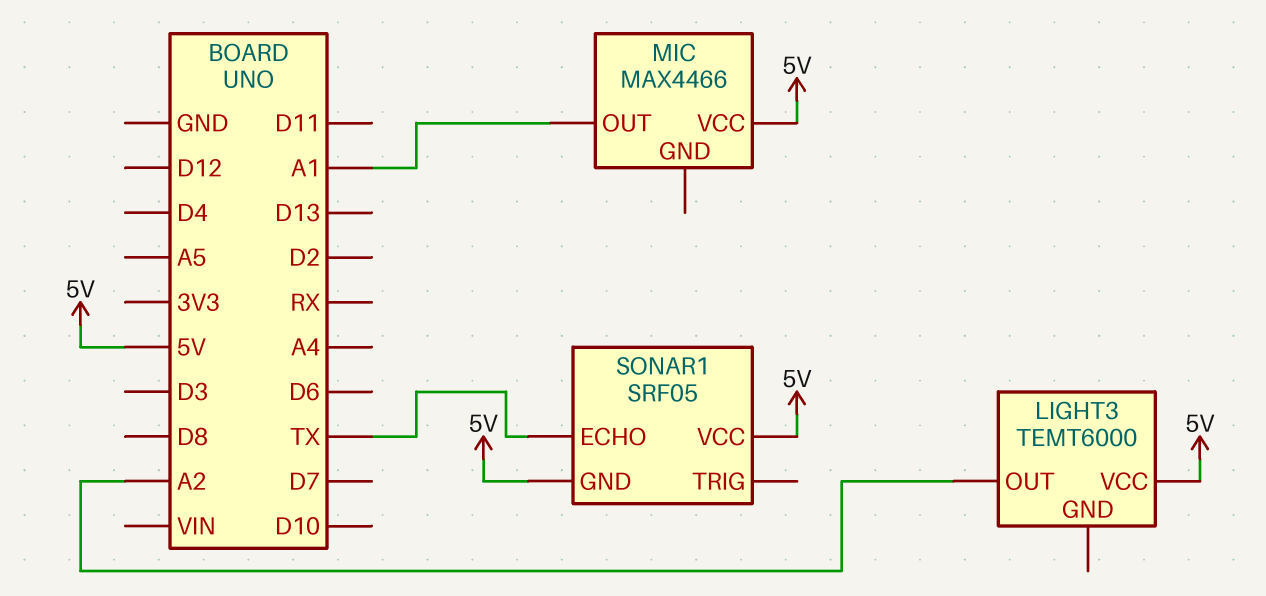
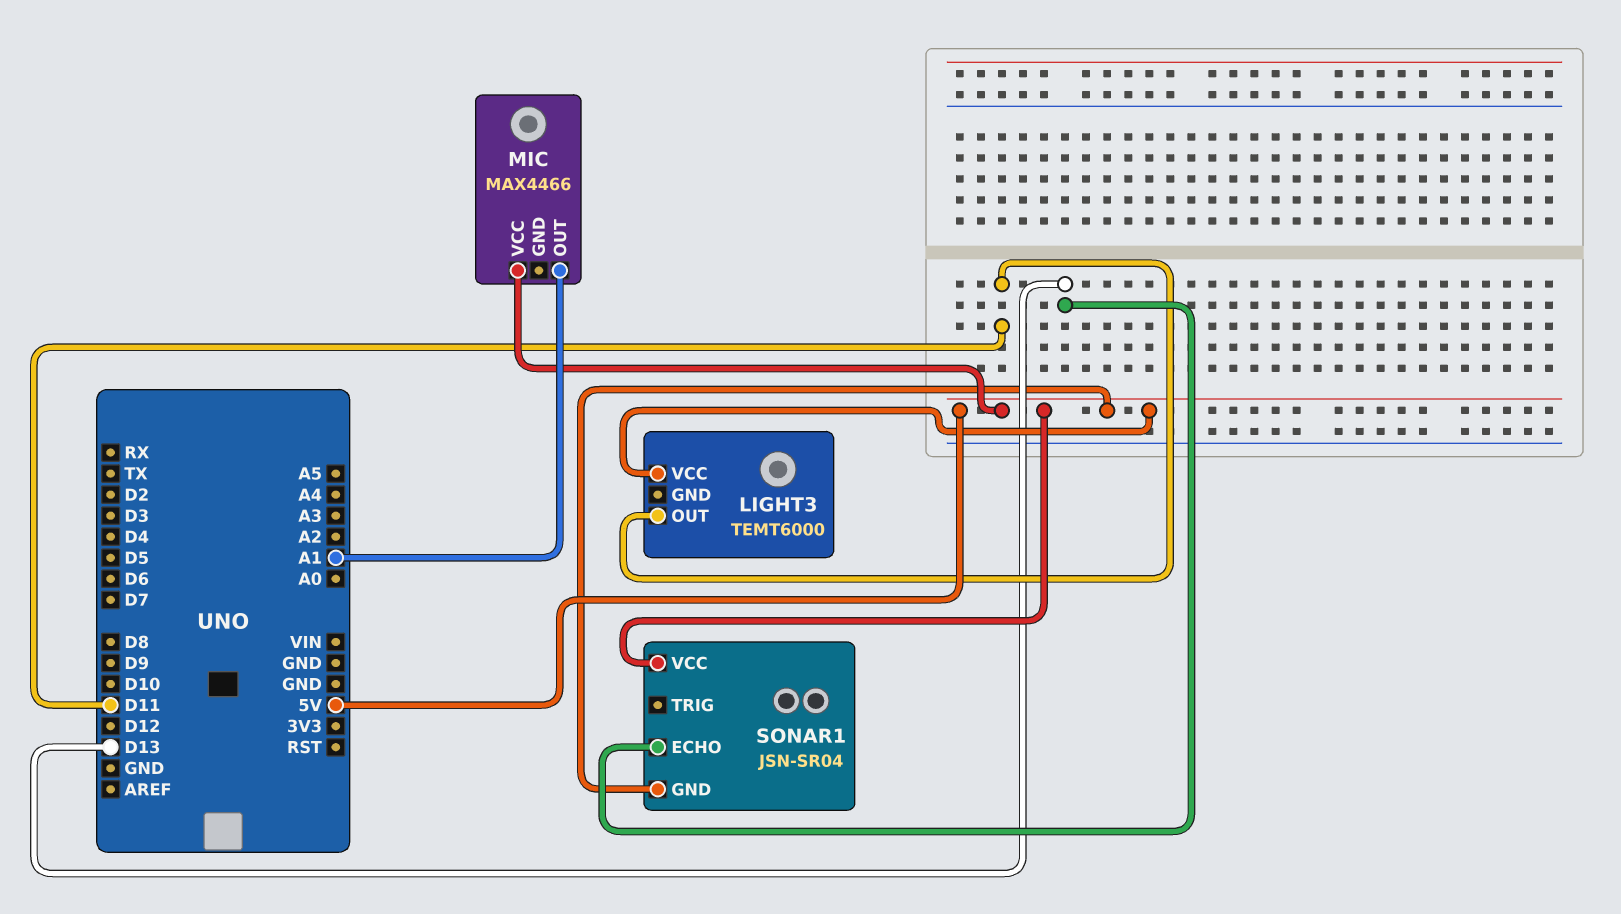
LIGHT3 pin OUT: A2 -> D11
SONAR1: SRF05 -> JSN-SR04
SONAR1 pin ECHO: TX -> D13

